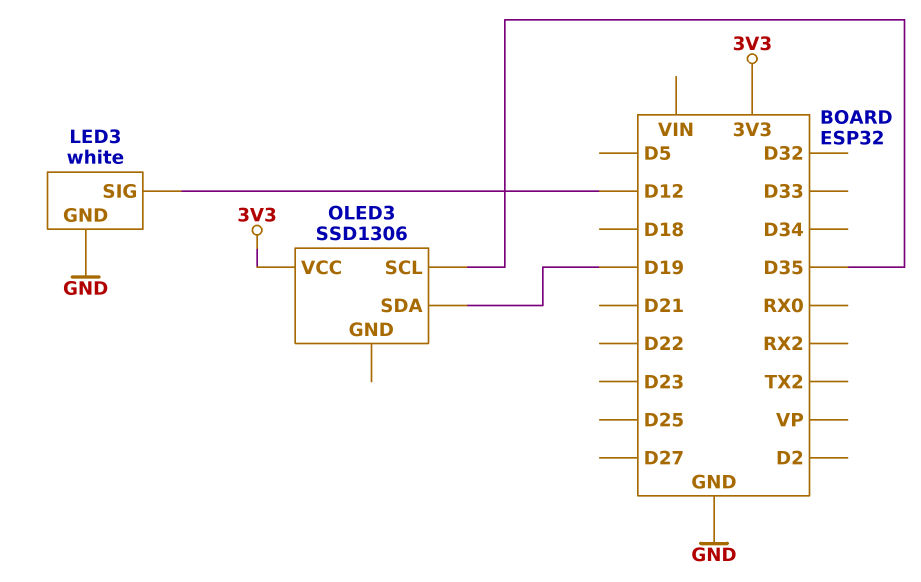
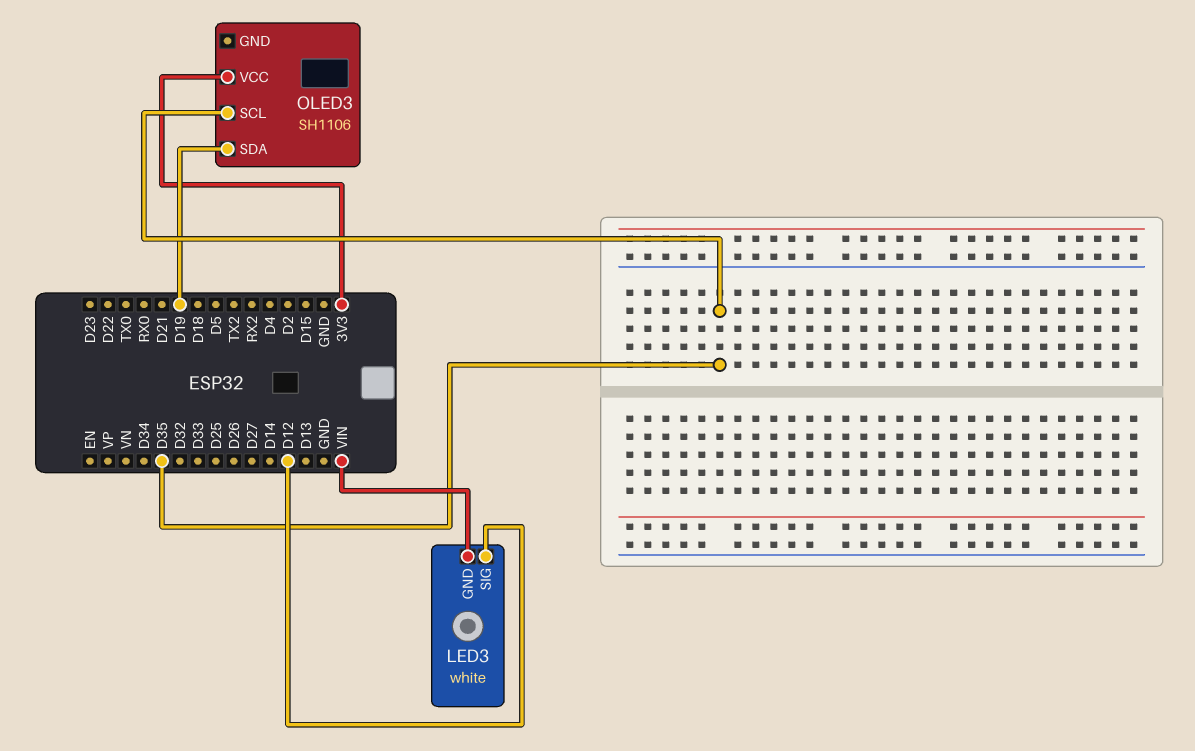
LED3 pin GND: GND -> VIN
OLED3: SSD1306 -> SH1106

